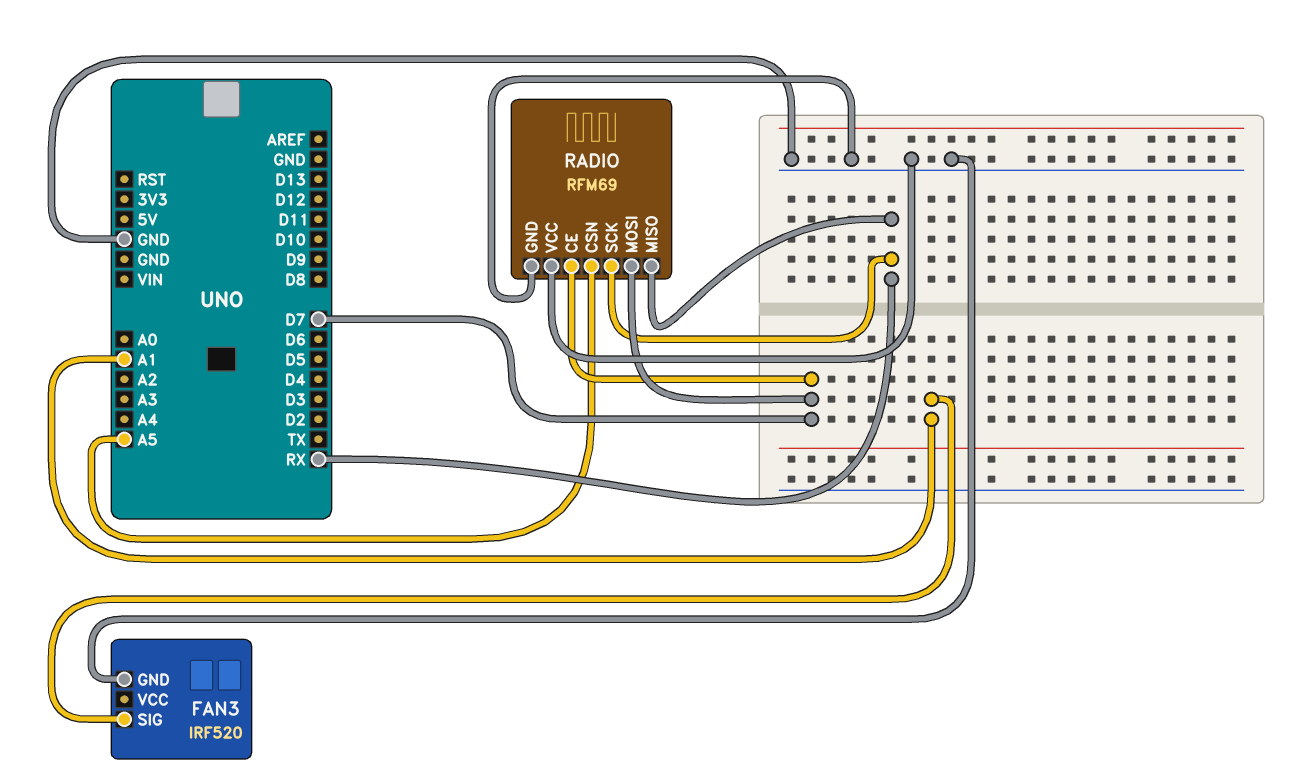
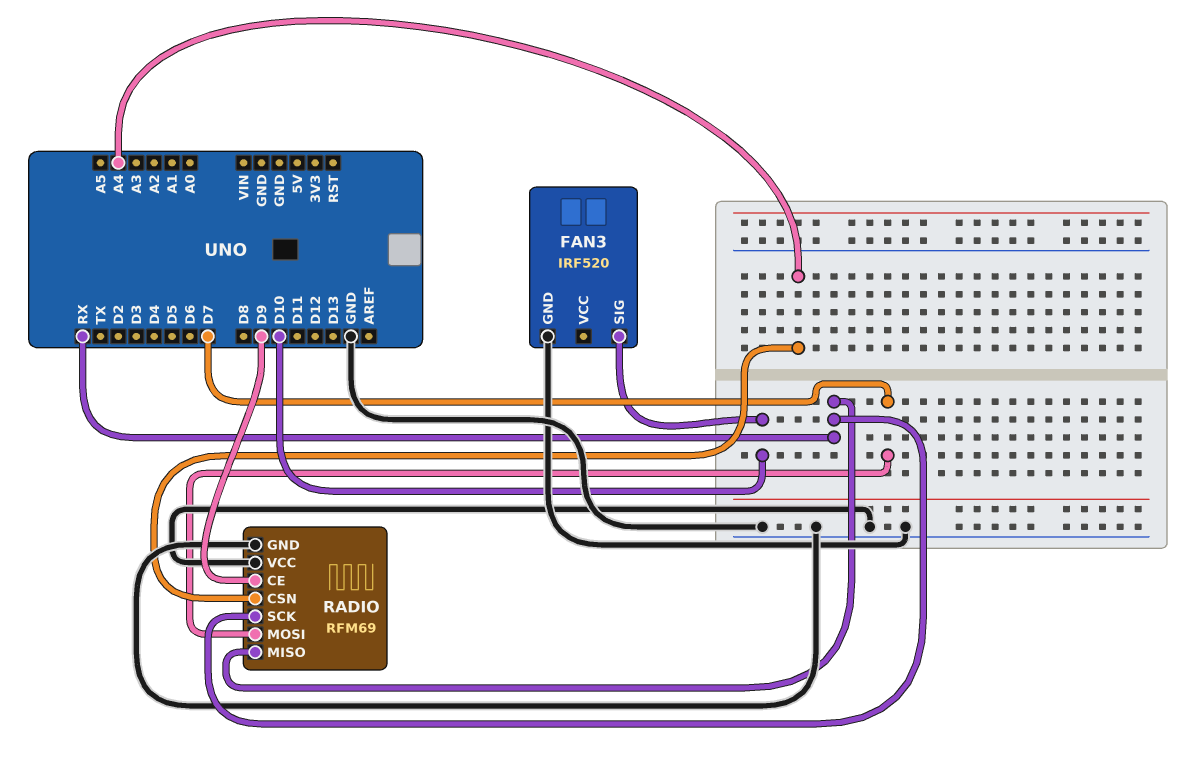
FAN3 pin SIG: A1 -> D10
RADIO pin CE: D7 -> D9
RADIO pin CSN: A5 -> A4

